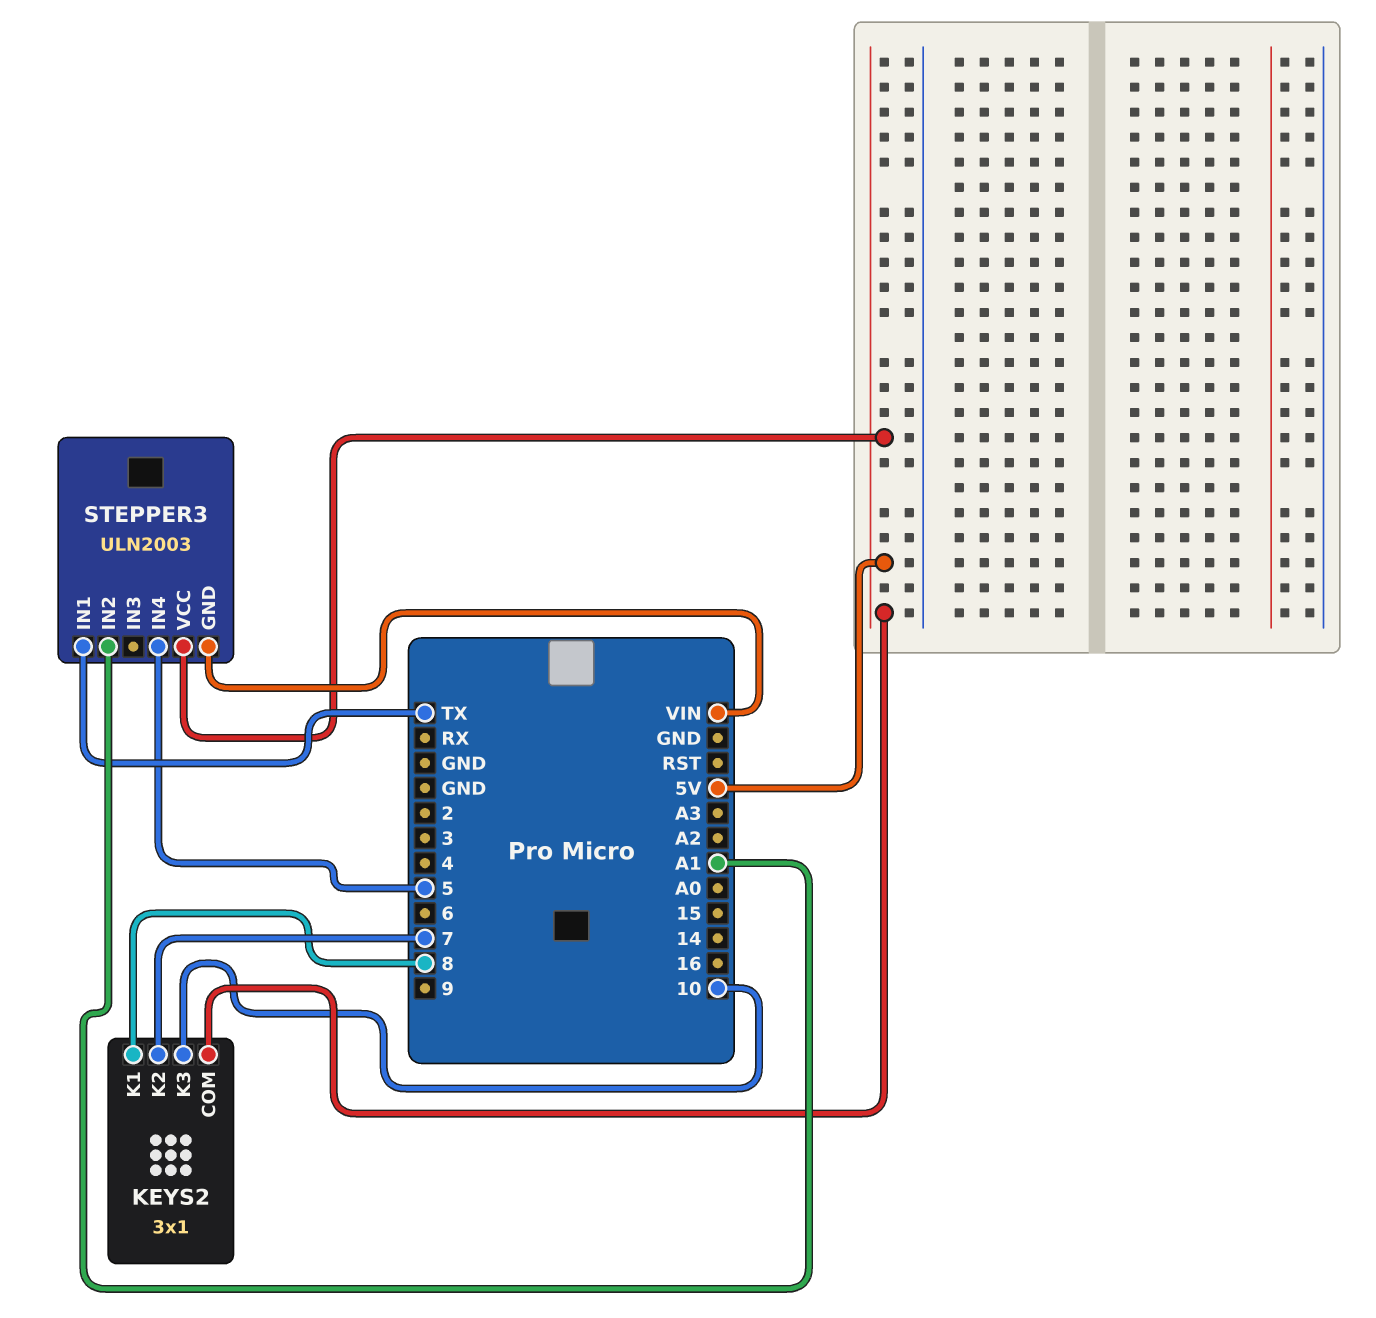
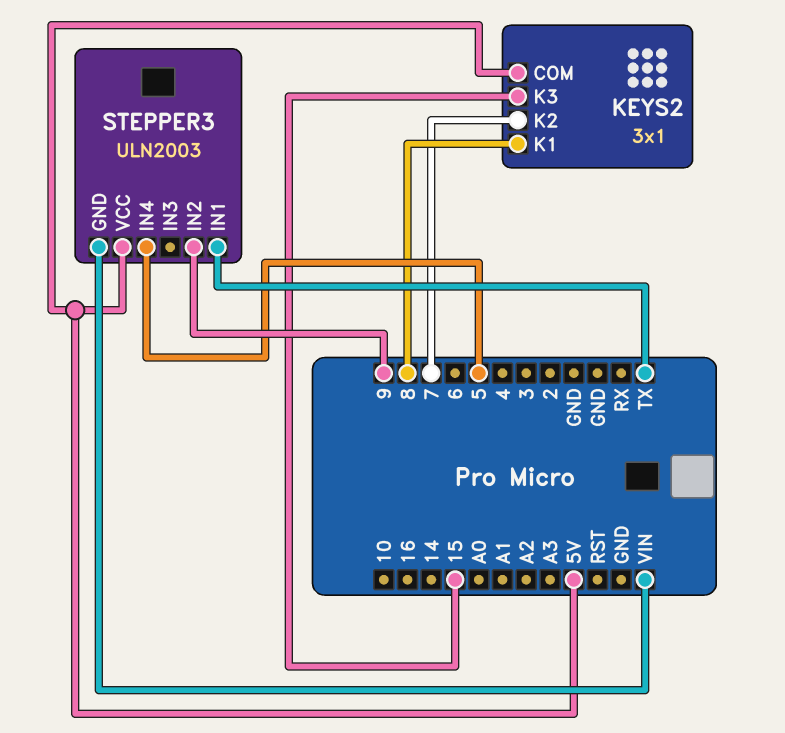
KEYS2 pin K3: 10 -> 15
STEPPER3 pin IN2: A1 -> 9

